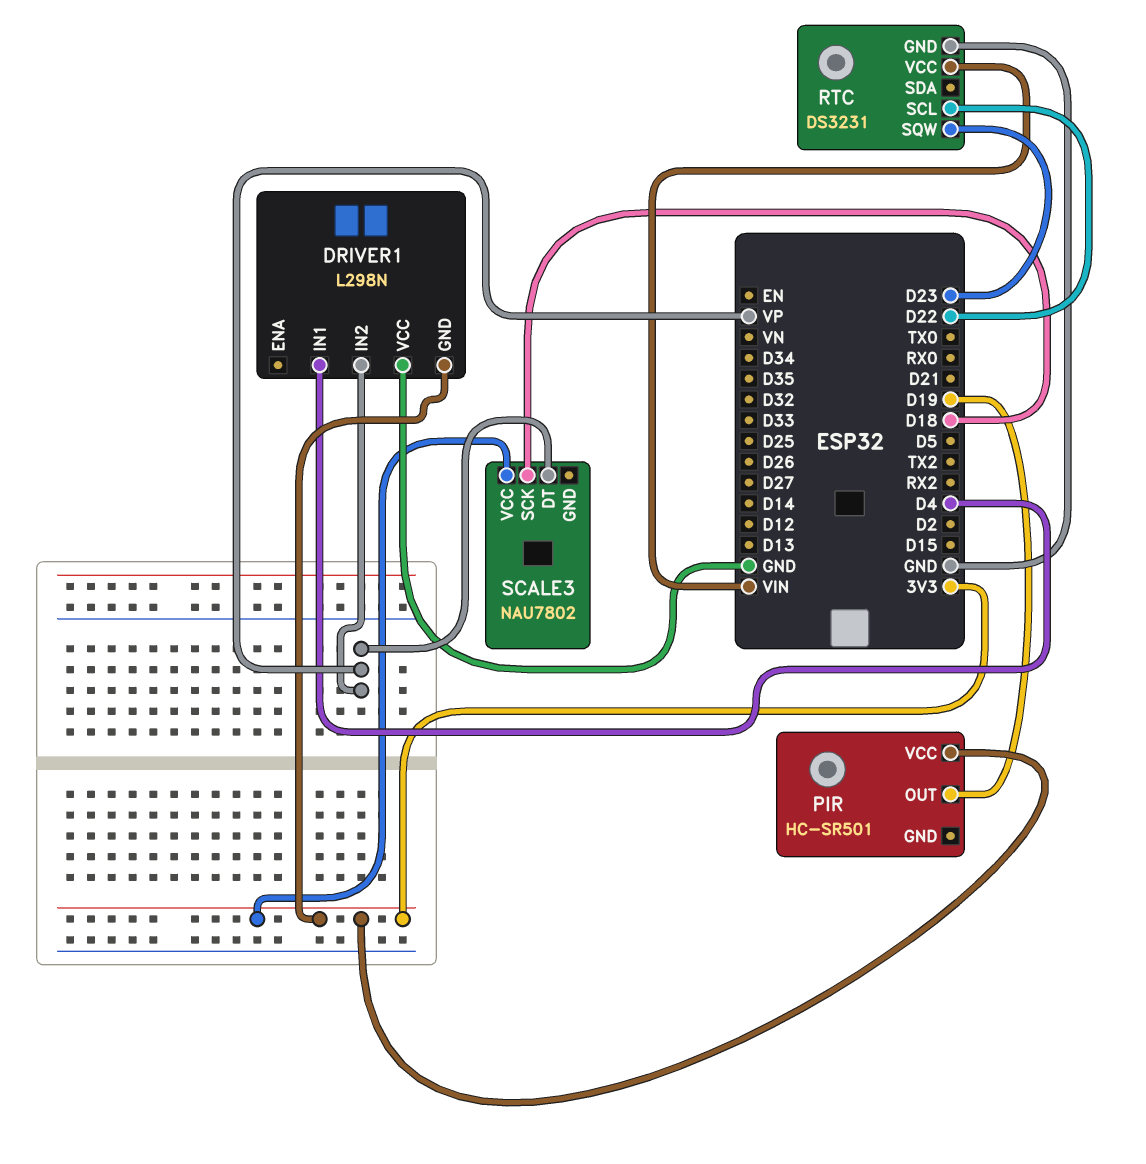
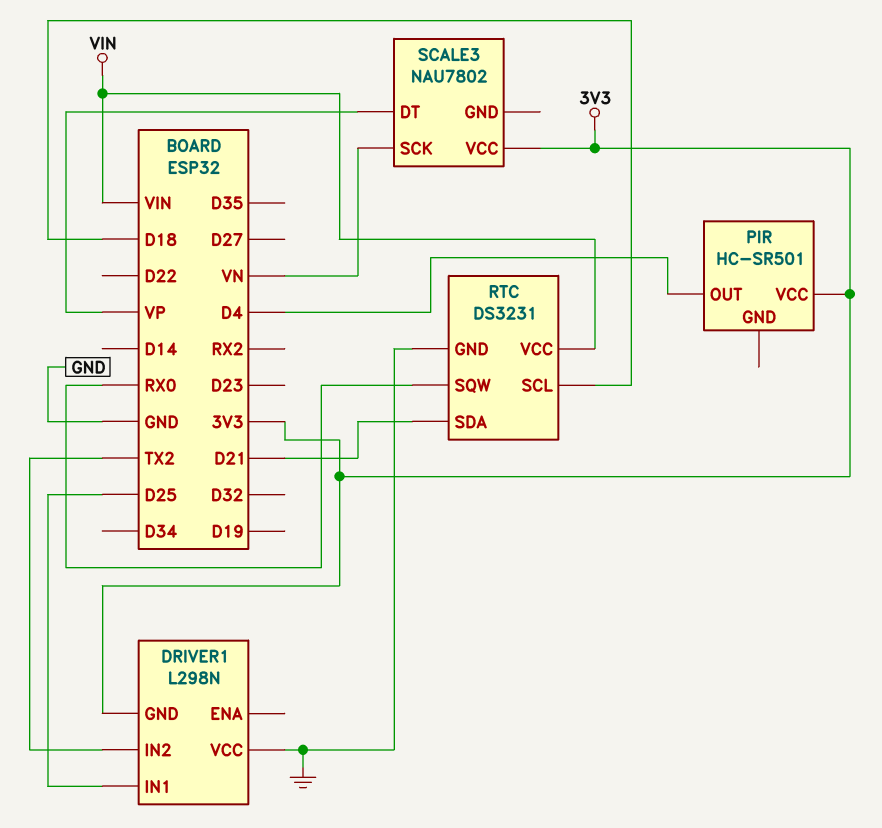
DRIVER1 pin IN1: D4 -> D25
DRIVER1 pin IN2: VP -> TX2
PIR pin OUT: D19 -> D4
RTC pin SCL: D22 -> D18
RTC pin SDA: none -> D21
RTC pin SQW: D23 -> RX0
SCALE3 pin SCK: D18 -> VN

